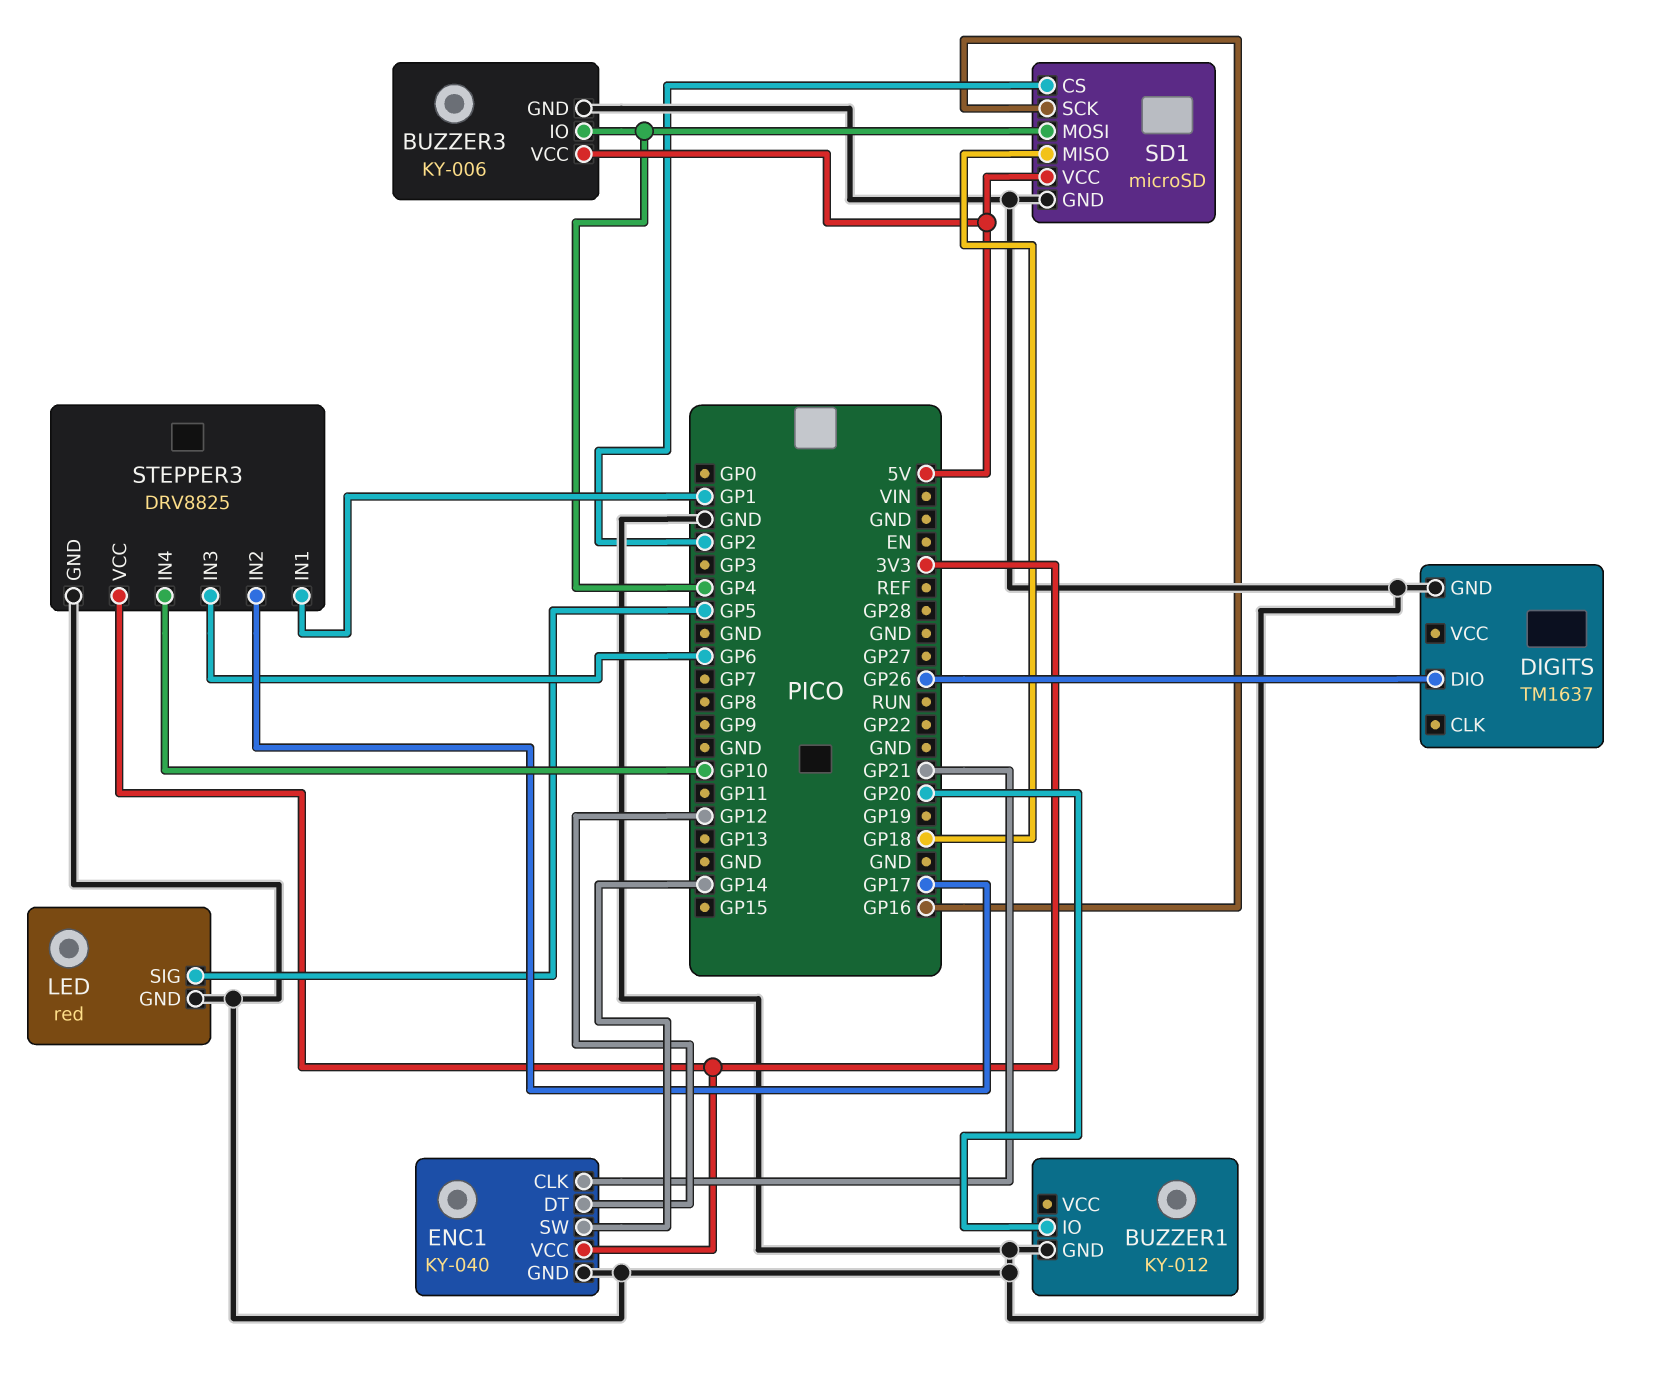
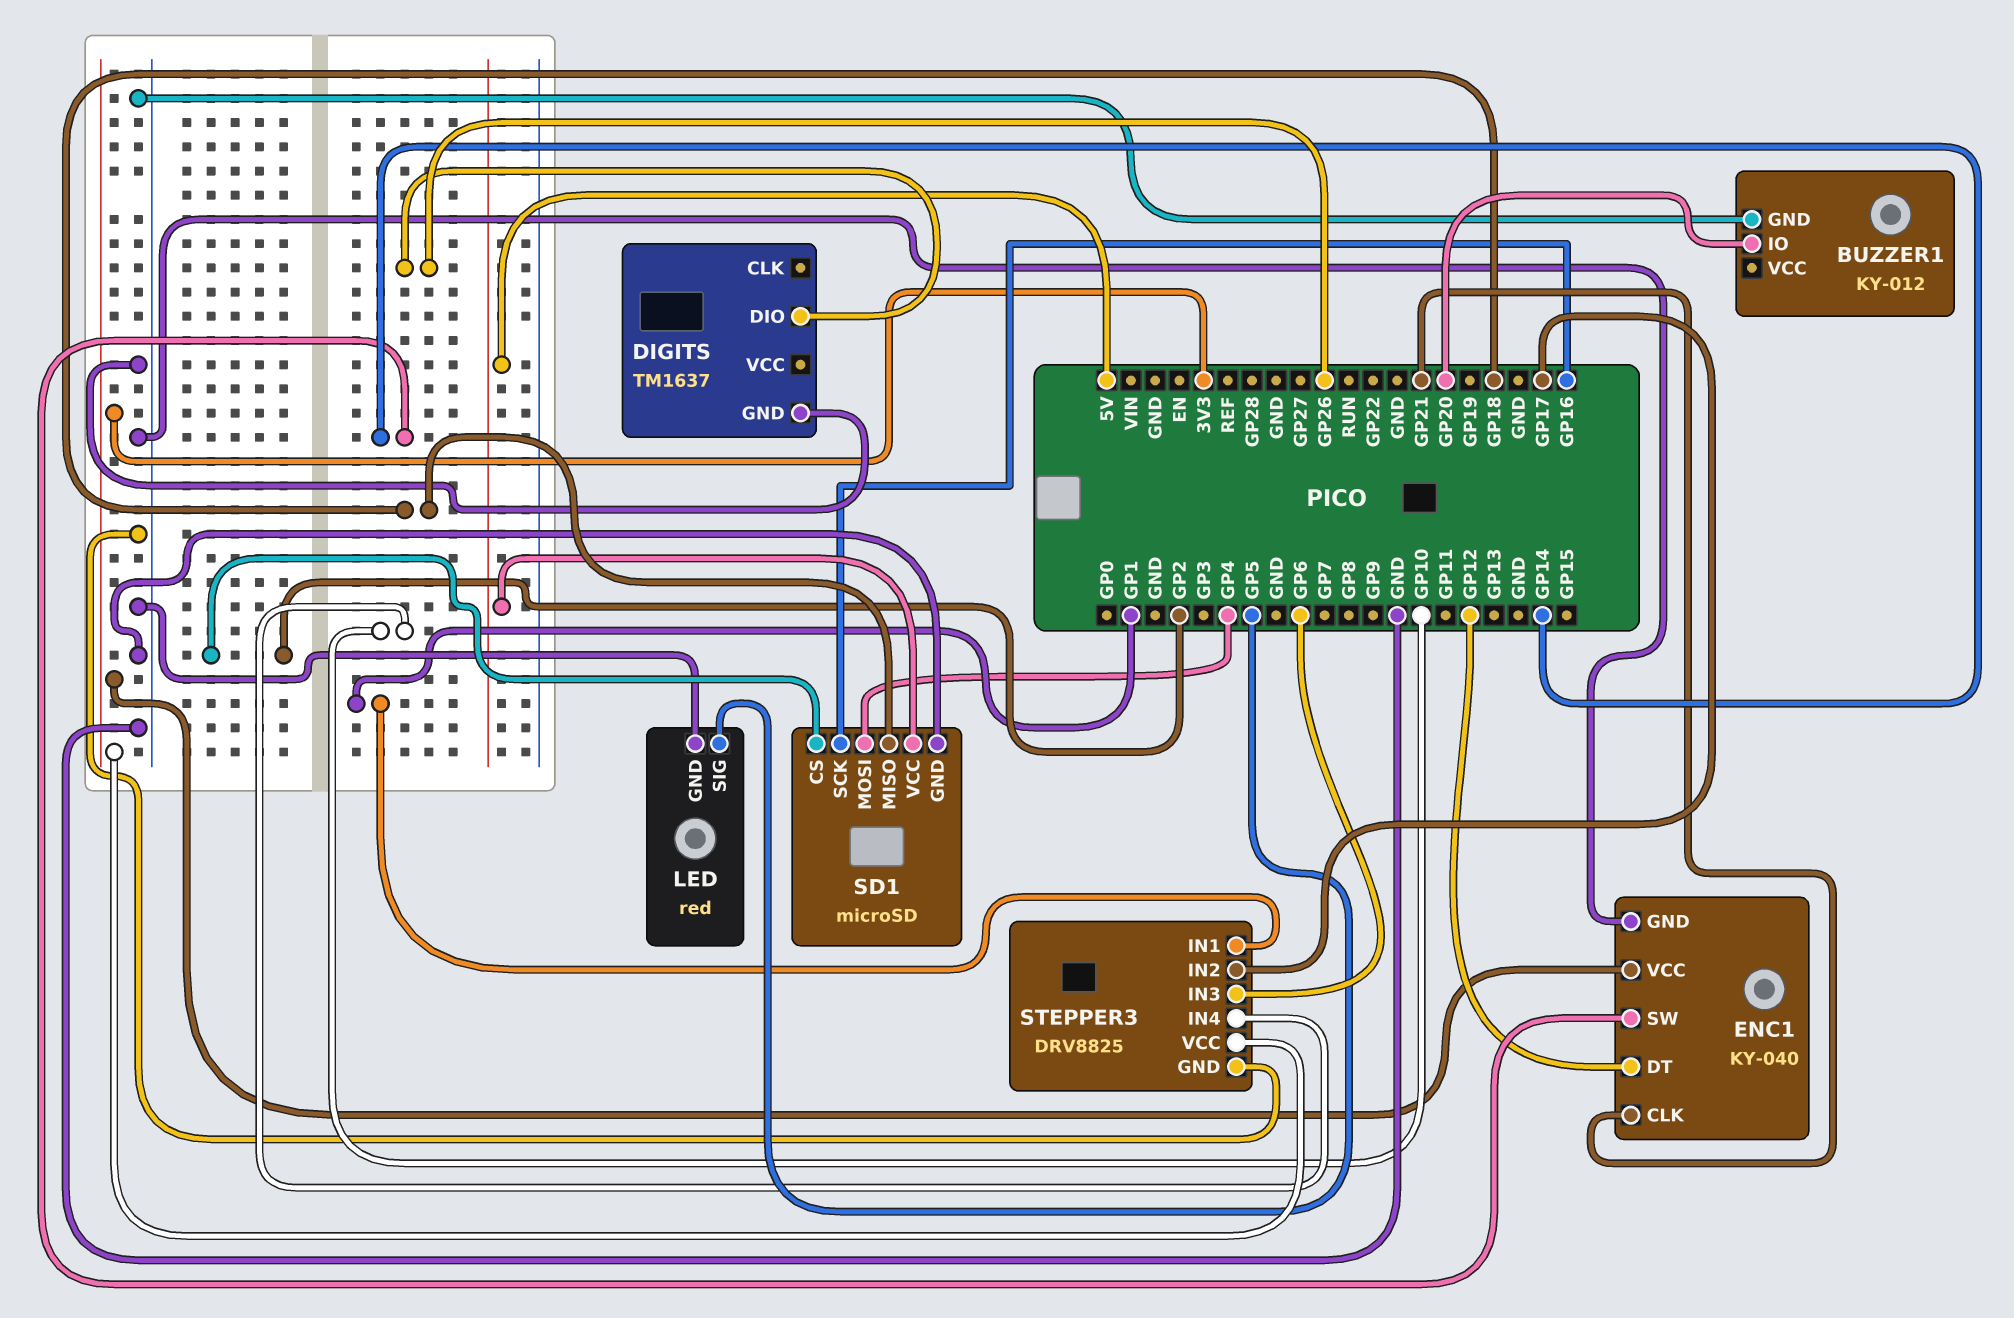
BUZZER3: KY-006 -> none
BUZZER3 pin GND: GND -> none
BUZZER3 pin IO: GP4 -> none
BUZZER3 pin VCC: 5V -> none

